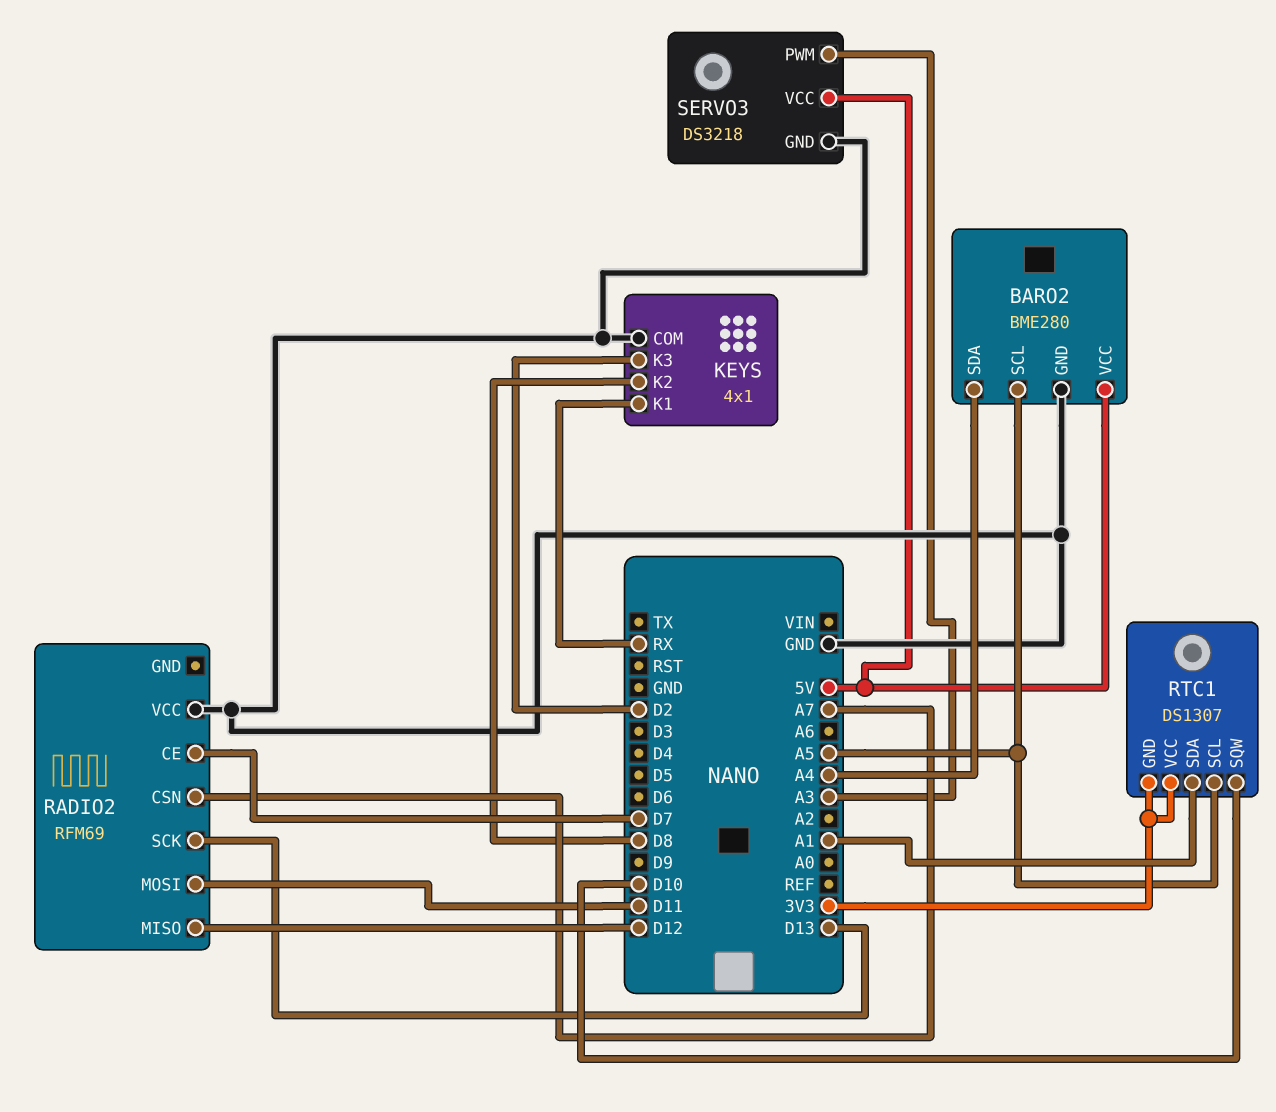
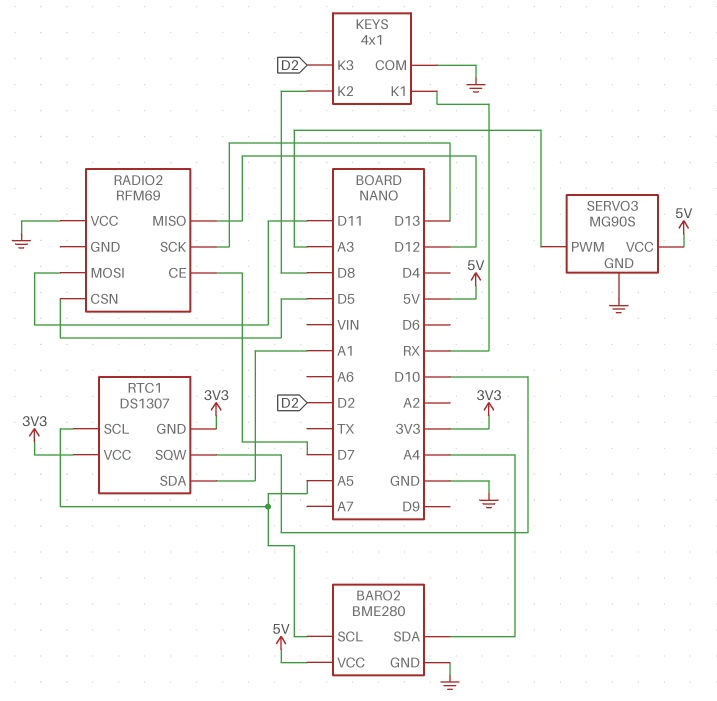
RADIO2 pin CSN: A7 -> D5
SERVO3: DS3218 -> MG90S

